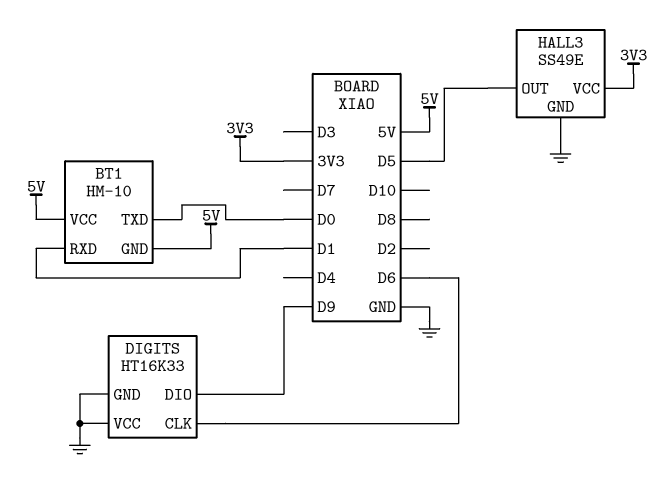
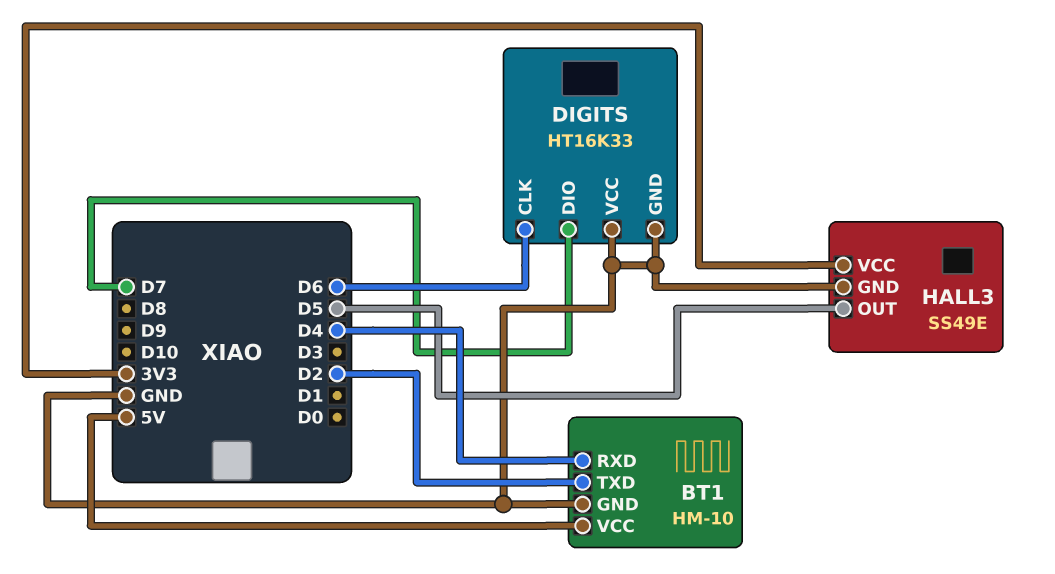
BT1 pin GND: 5V -> GND
BT1 pin RXD: D1 -> D4
BT1 pin TXD: D0 -> D2
DIGITS pin DIO: D9 -> D7

